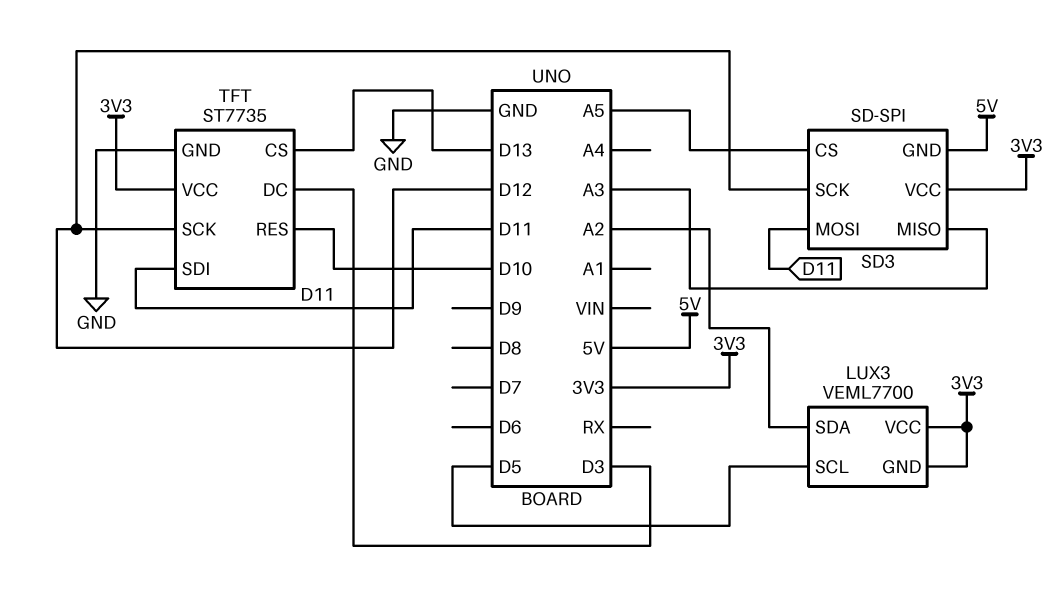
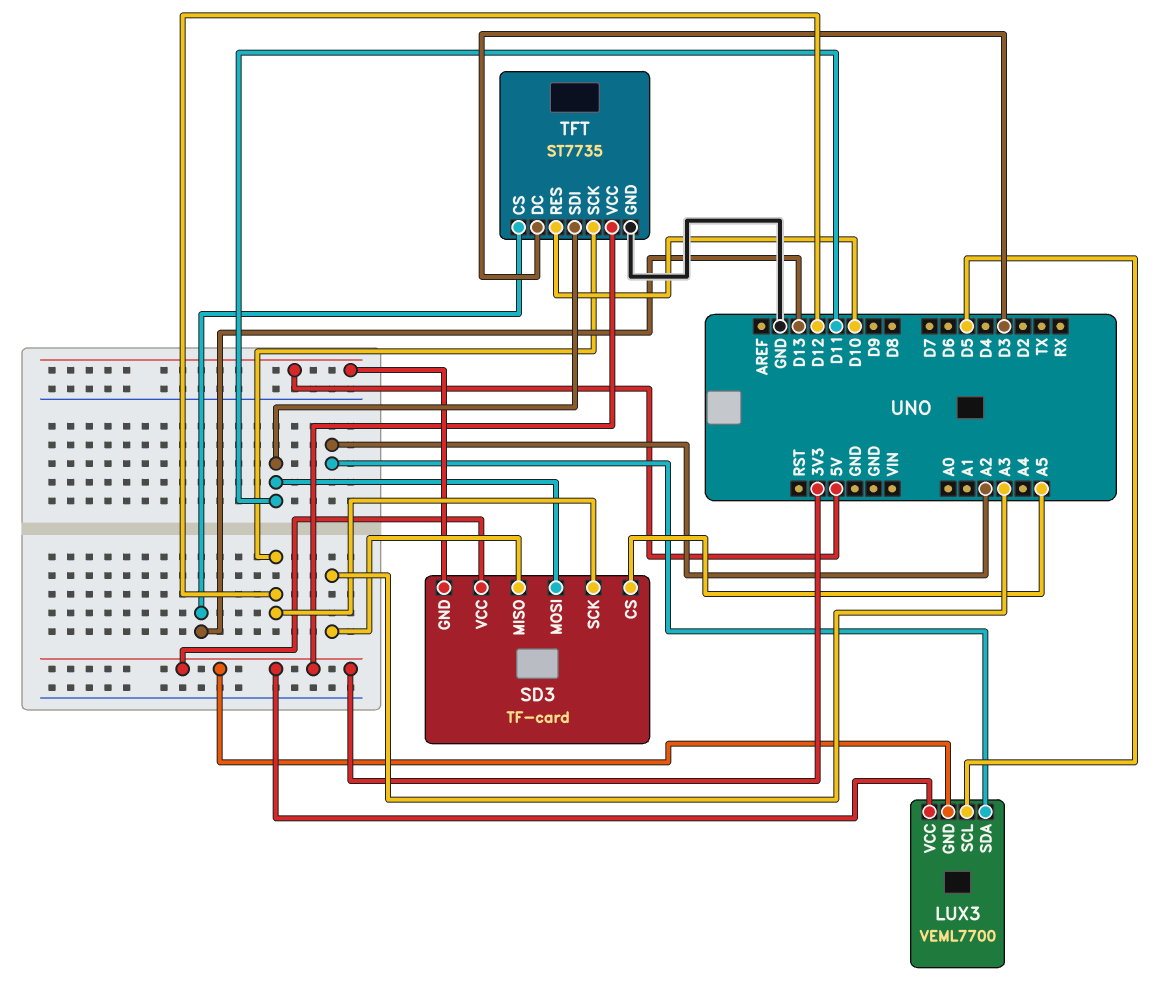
SD3: SD-SPI -> TF-card

